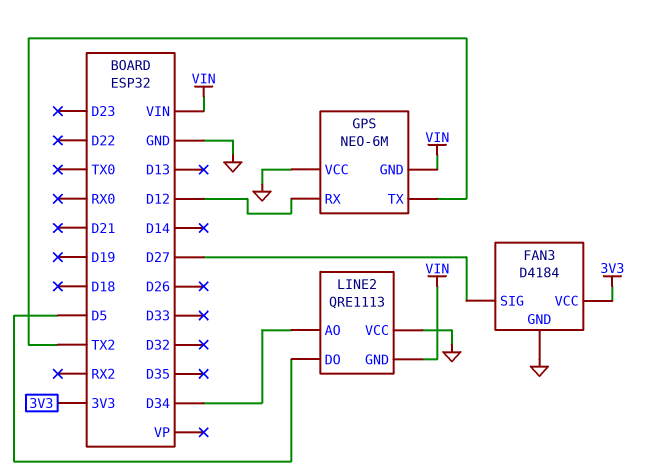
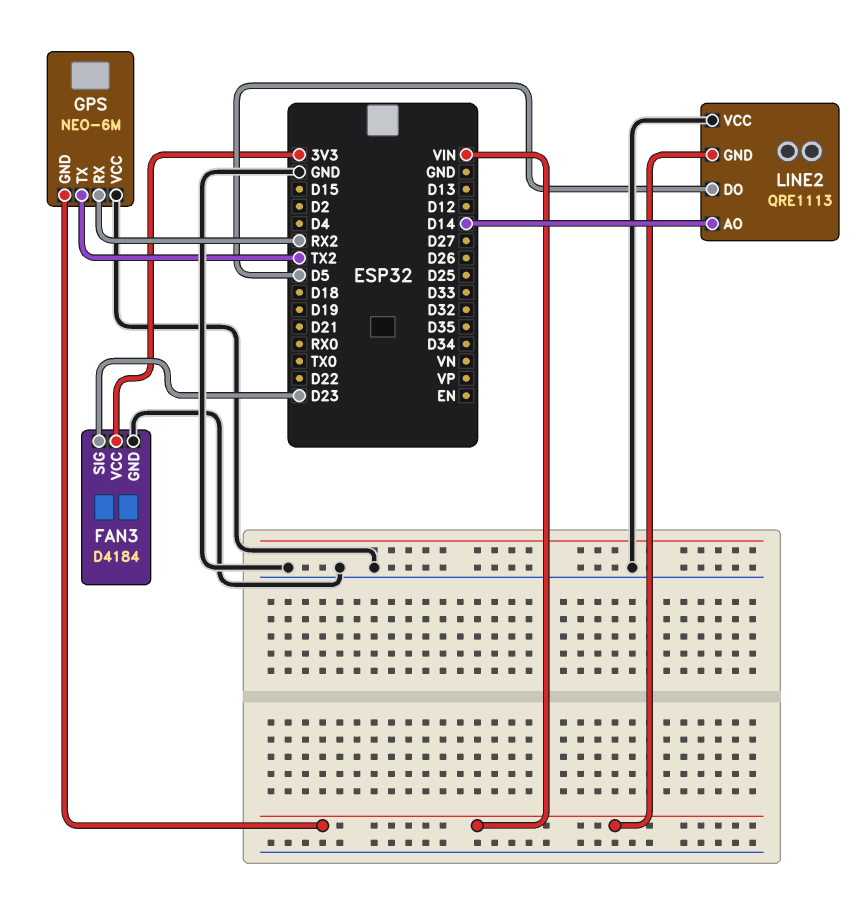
FAN3 pin SIG: D27 -> D23
GPS pin RX: D12 -> RX2
LINE2 pin AO: D34 -> D14

